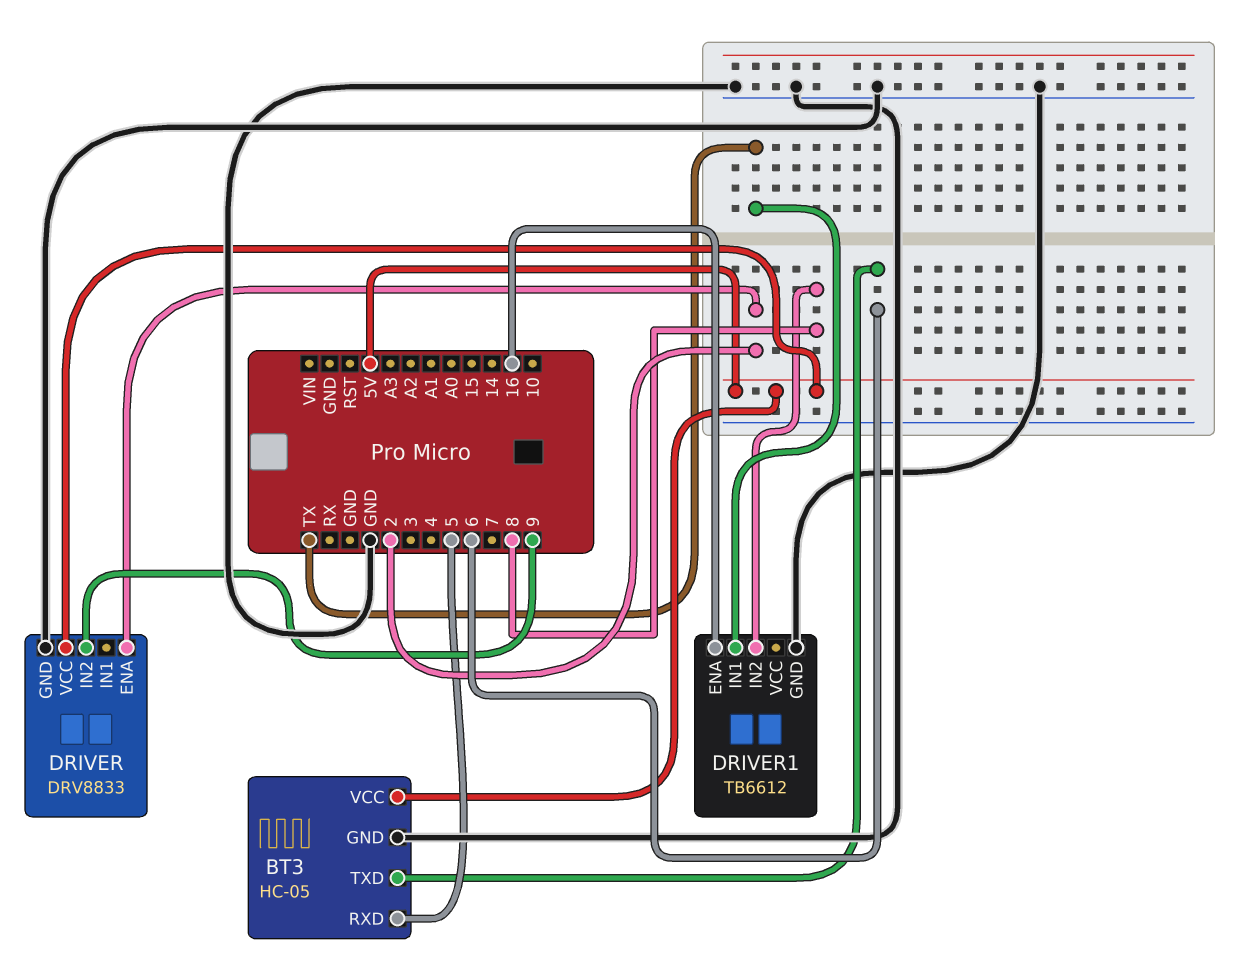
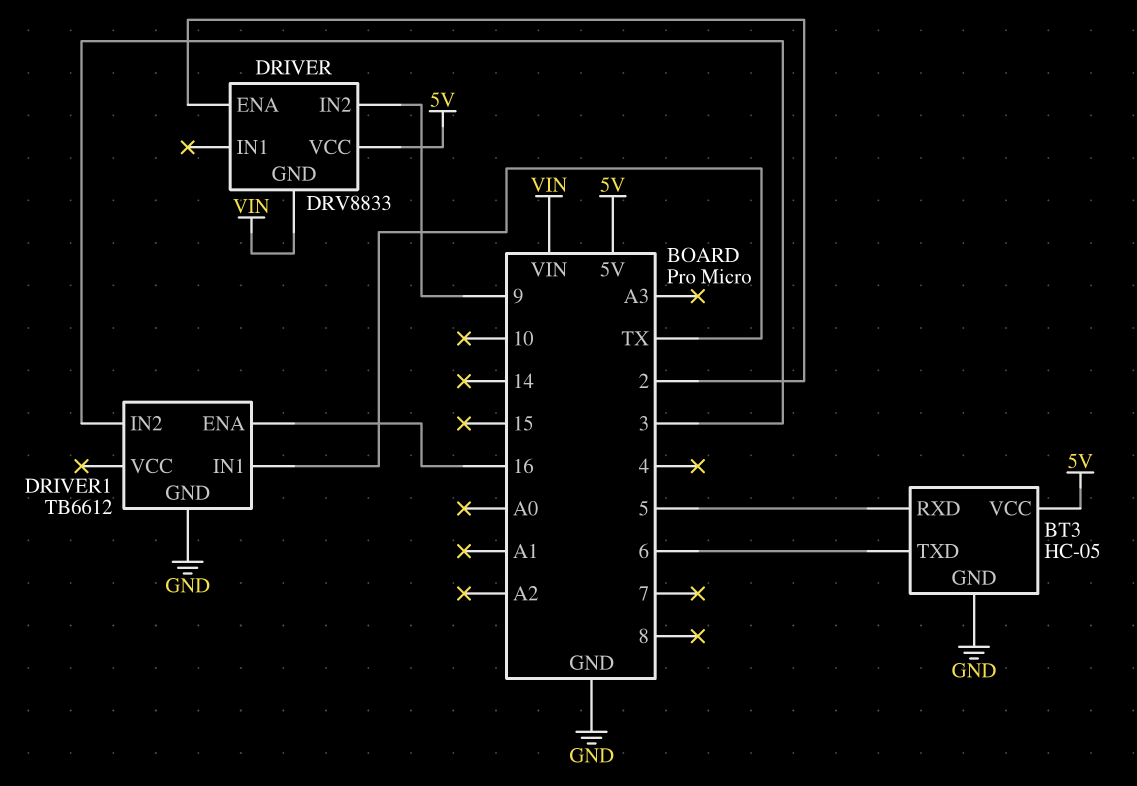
DRIVER pin GND: GND -> VIN
DRIVER1 pin IN2: 8 -> 3

